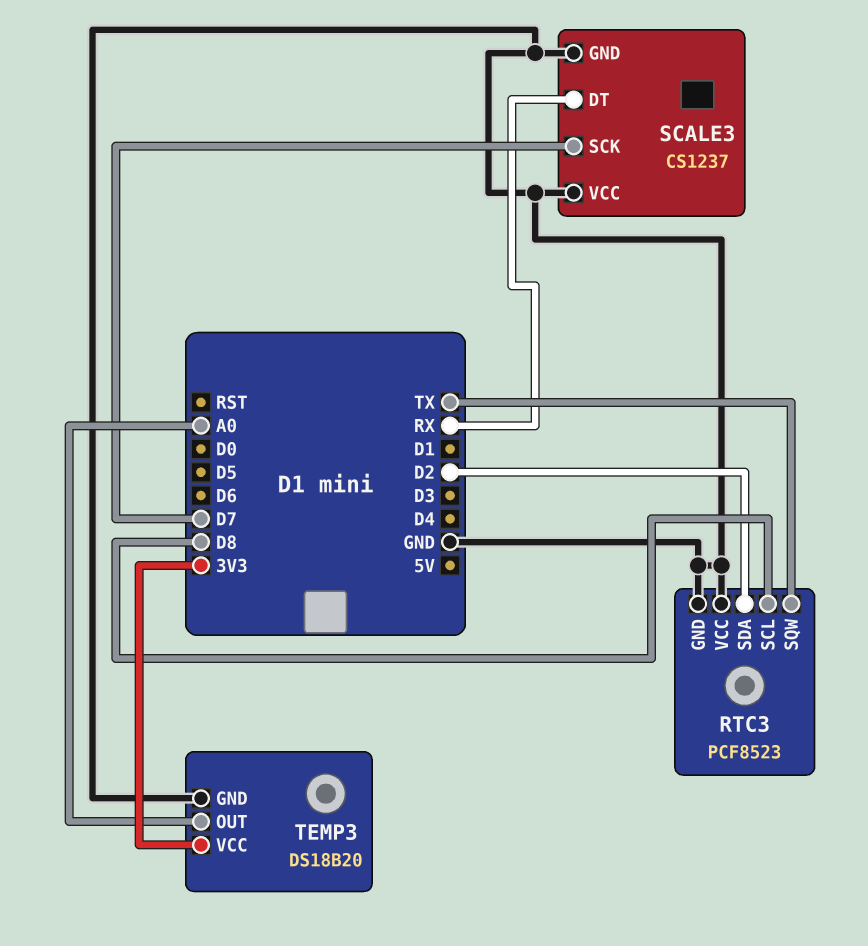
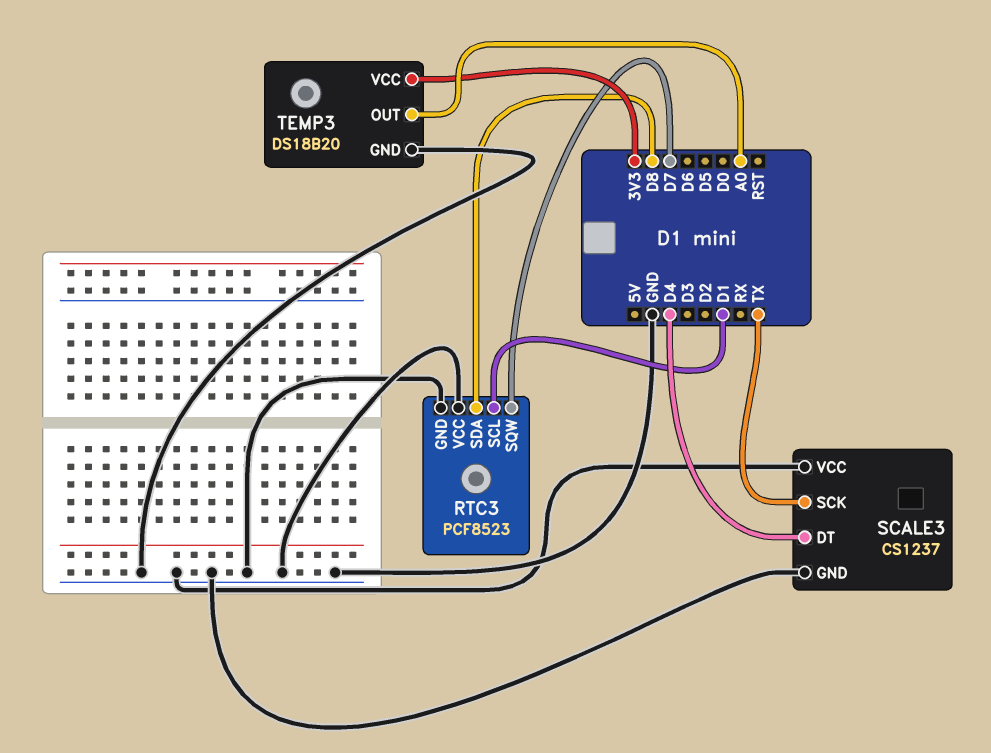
RTC3 pin SCL: D8 -> D1
RTC3 pin SDA: D2 -> D8
RTC3 pin SQW: TX -> D7
SCALE3 pin DT: RX -> D4
SCALE3 pin SCK: D7 -> TX

